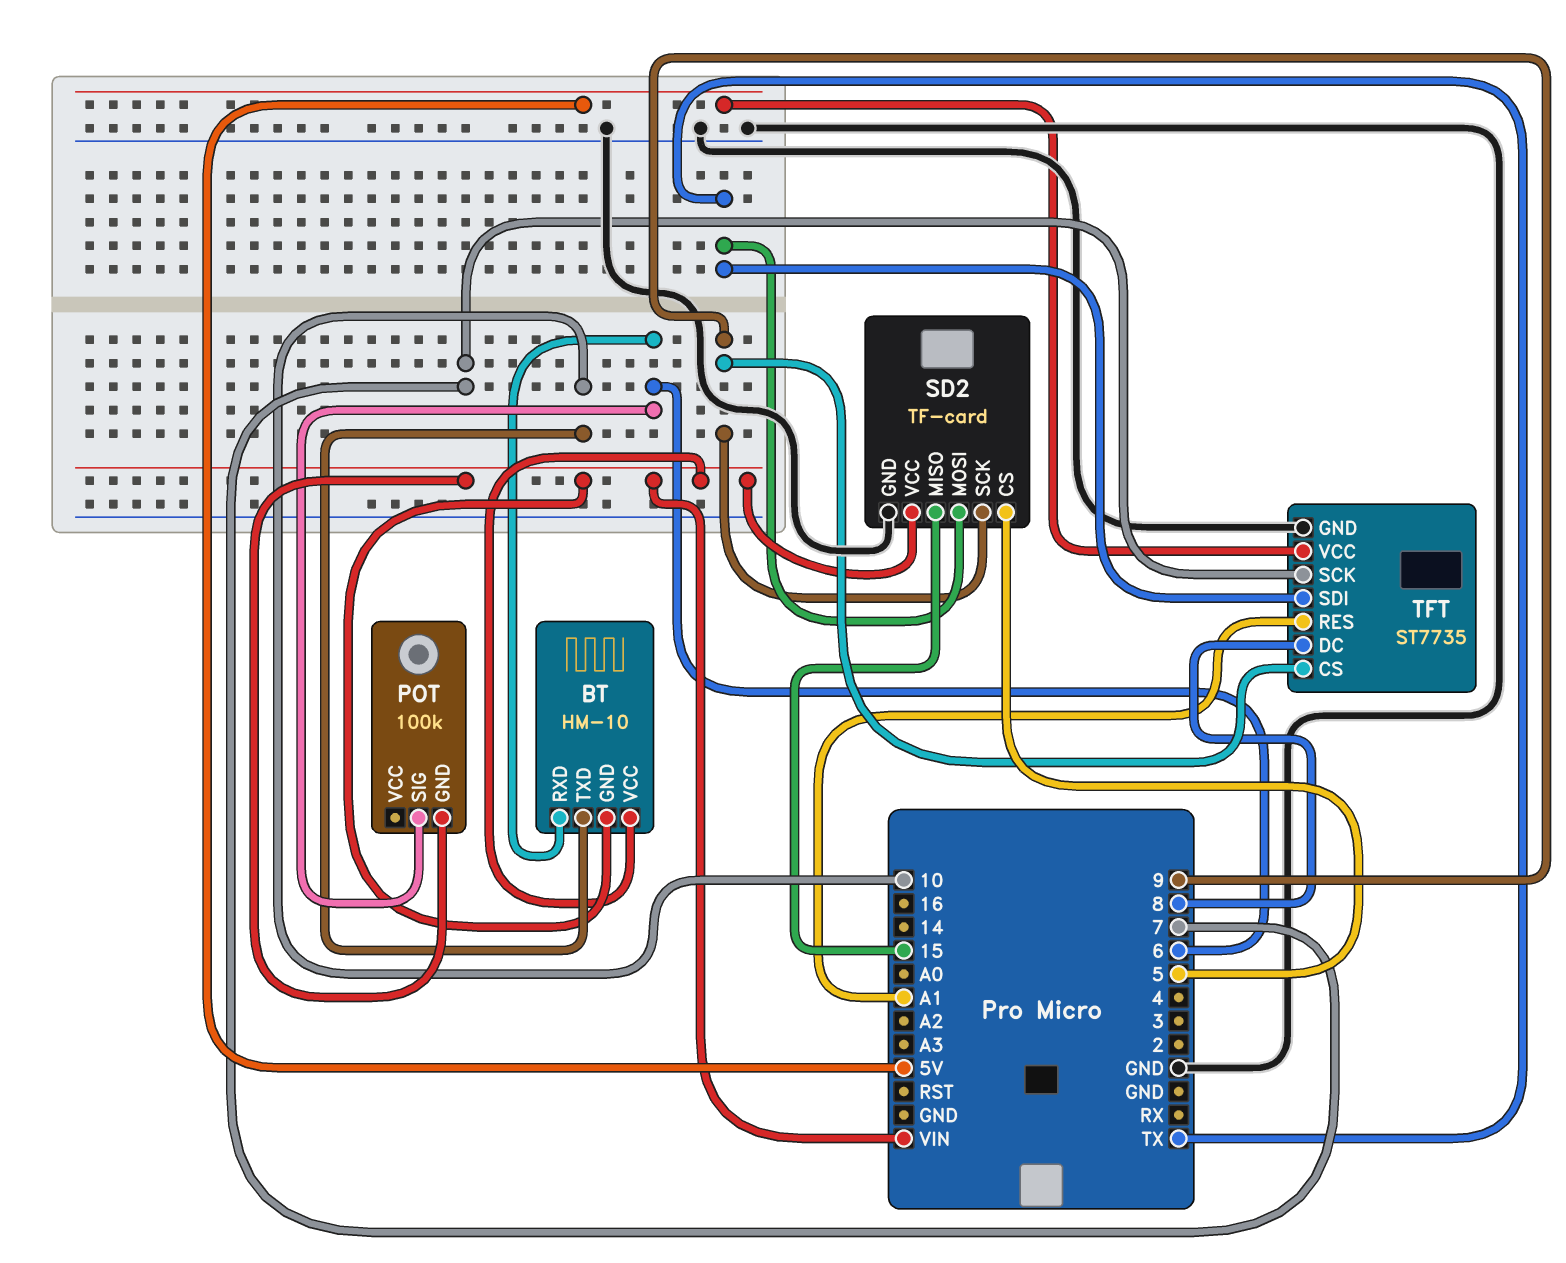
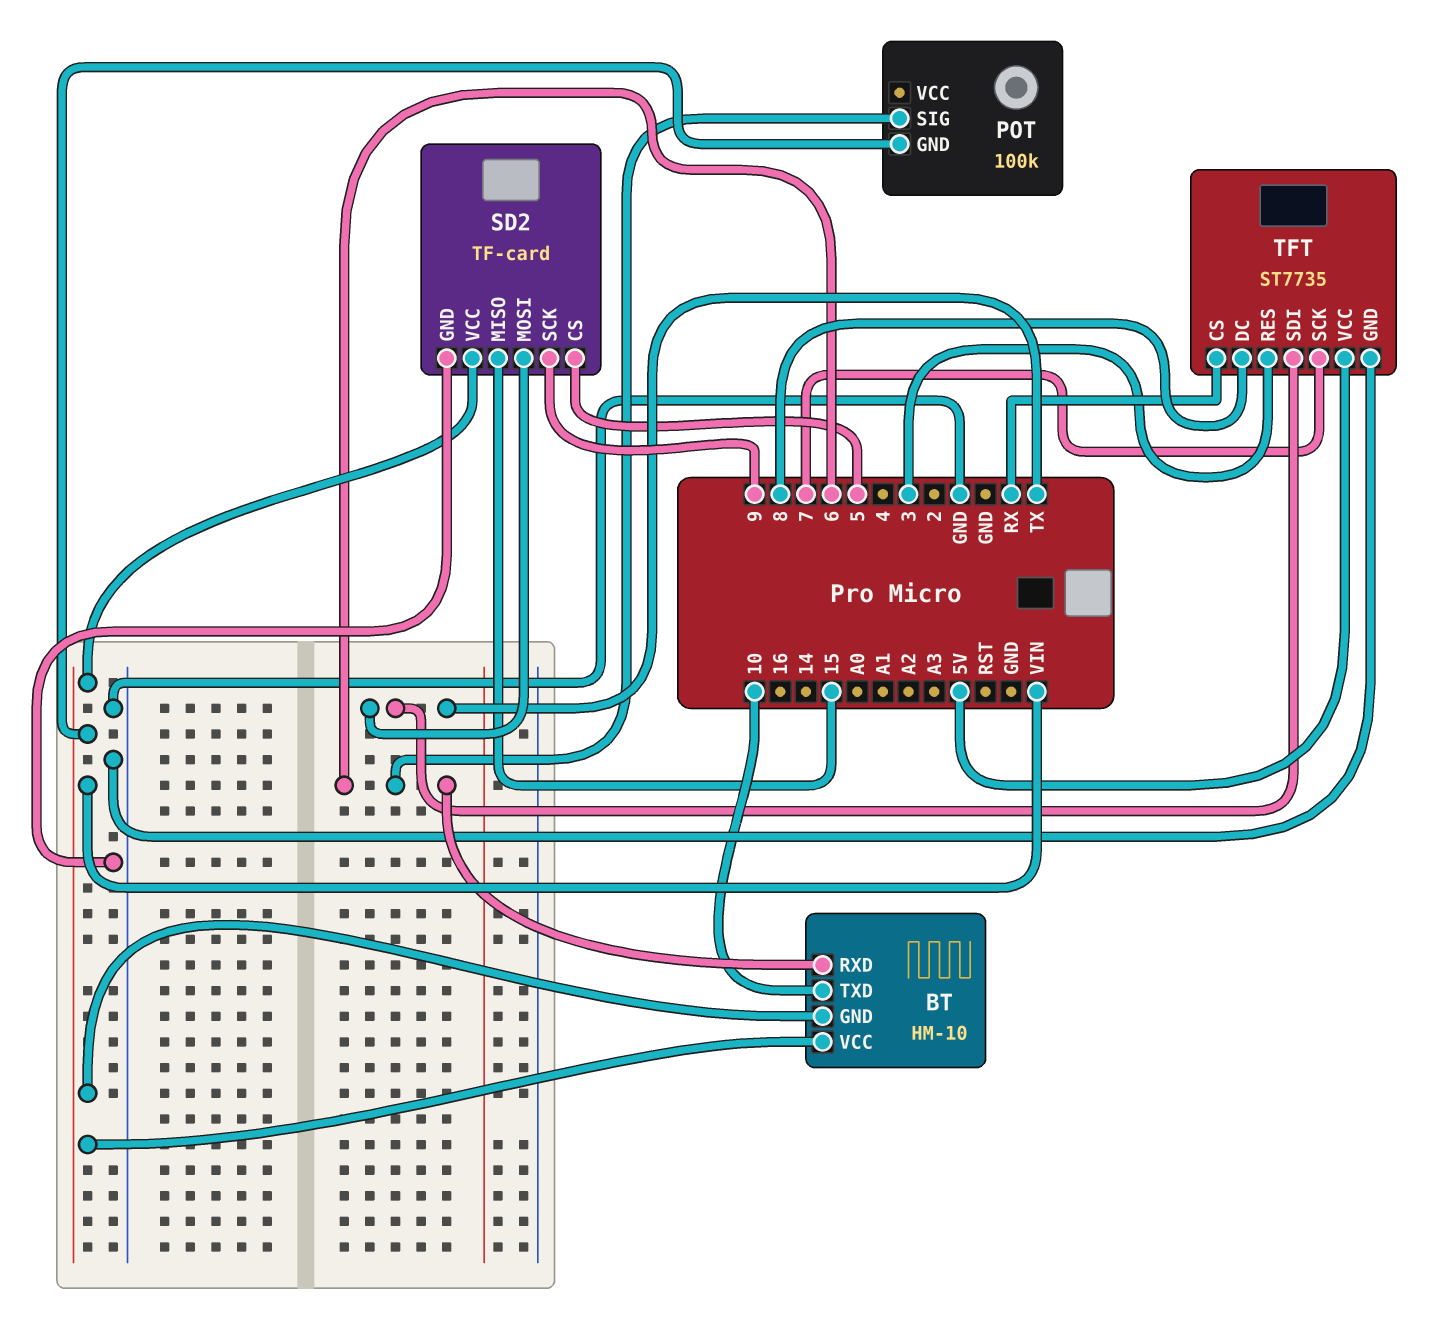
TFT pin CS: 9 -> RX
TFT pin RES: A1 -> 3

